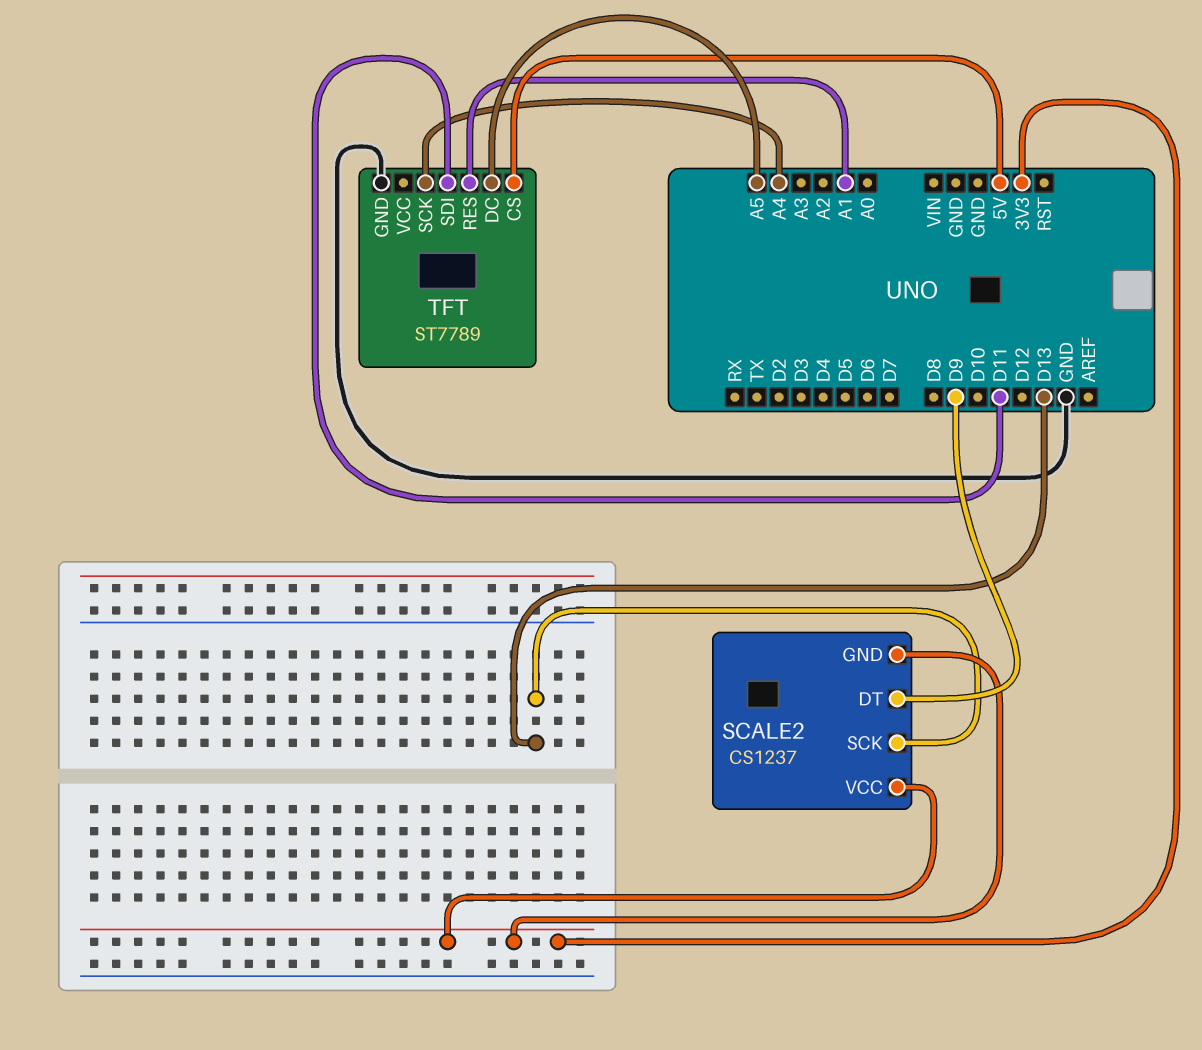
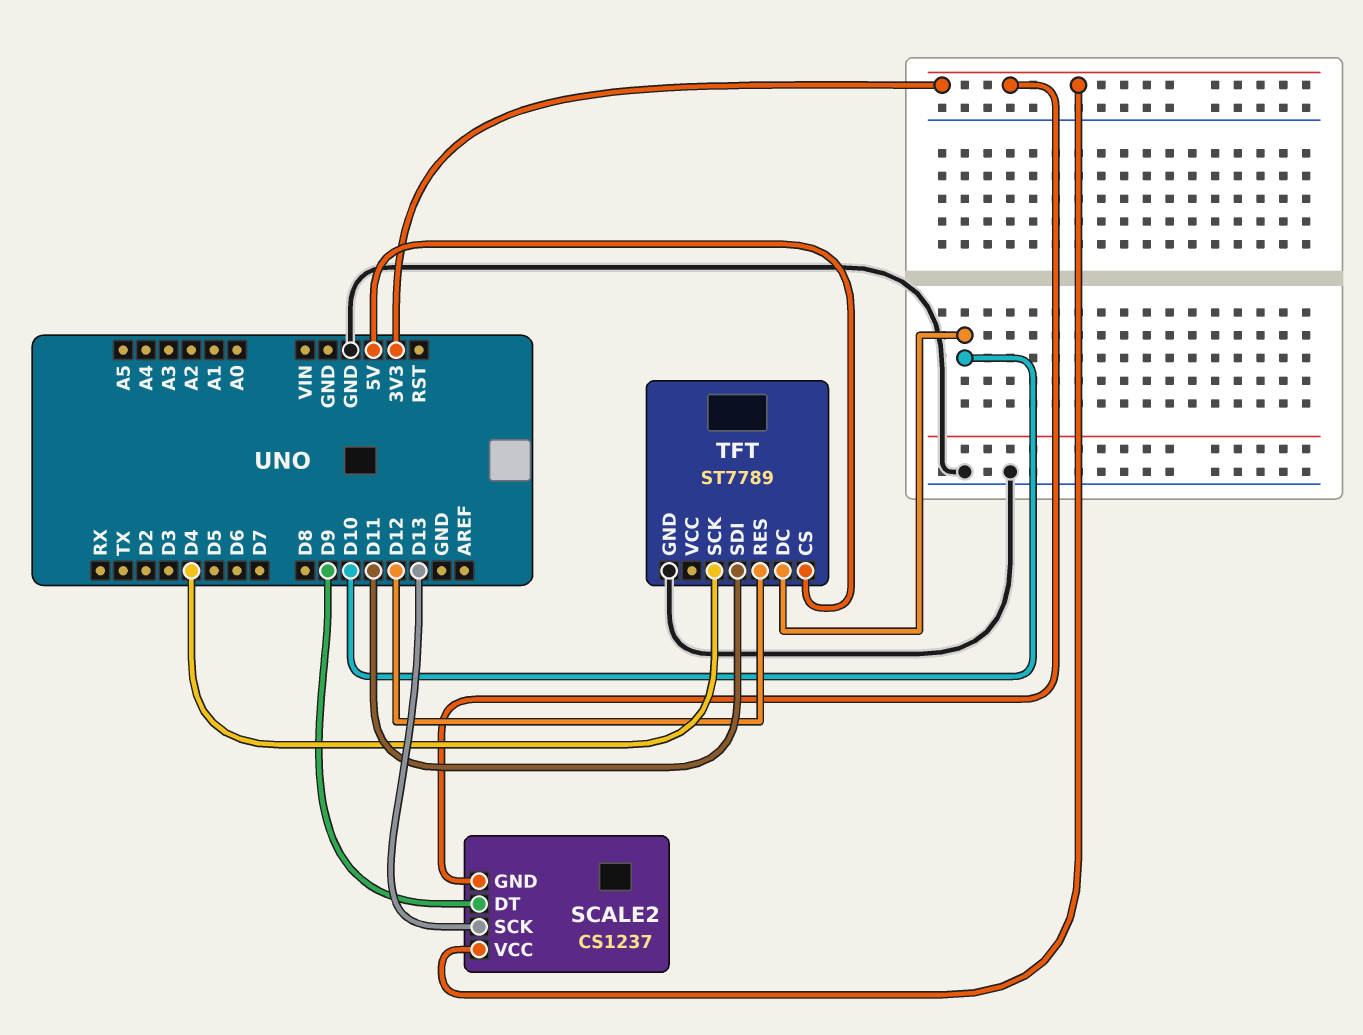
TFT pin DC: A5 -> D10
TFT pin RES: A1 -> D12
TFT pin SCK: A4 -> D4

